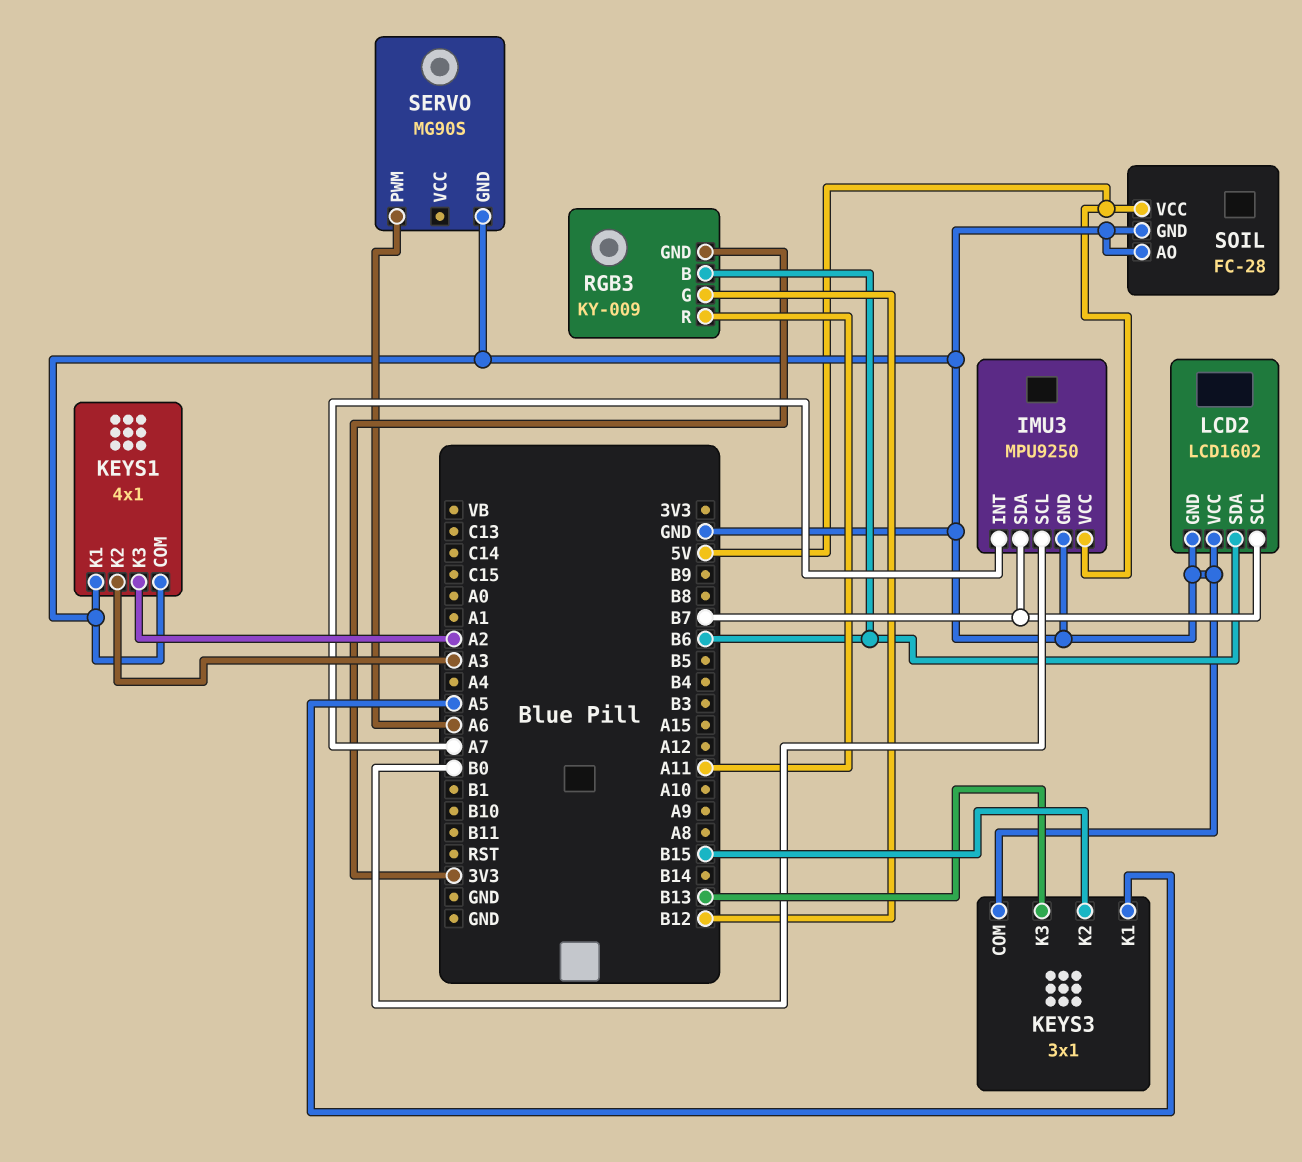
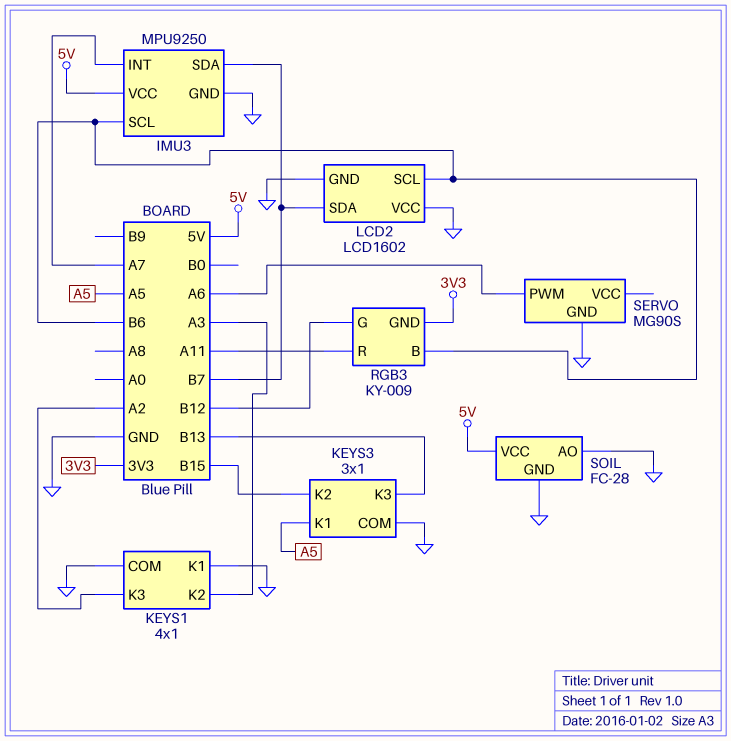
IMU3 pin SCL: B0 -> B6
LCD2 pin SCL: B7 -> B6
LCD2 pin SDA: B6 -> B7

